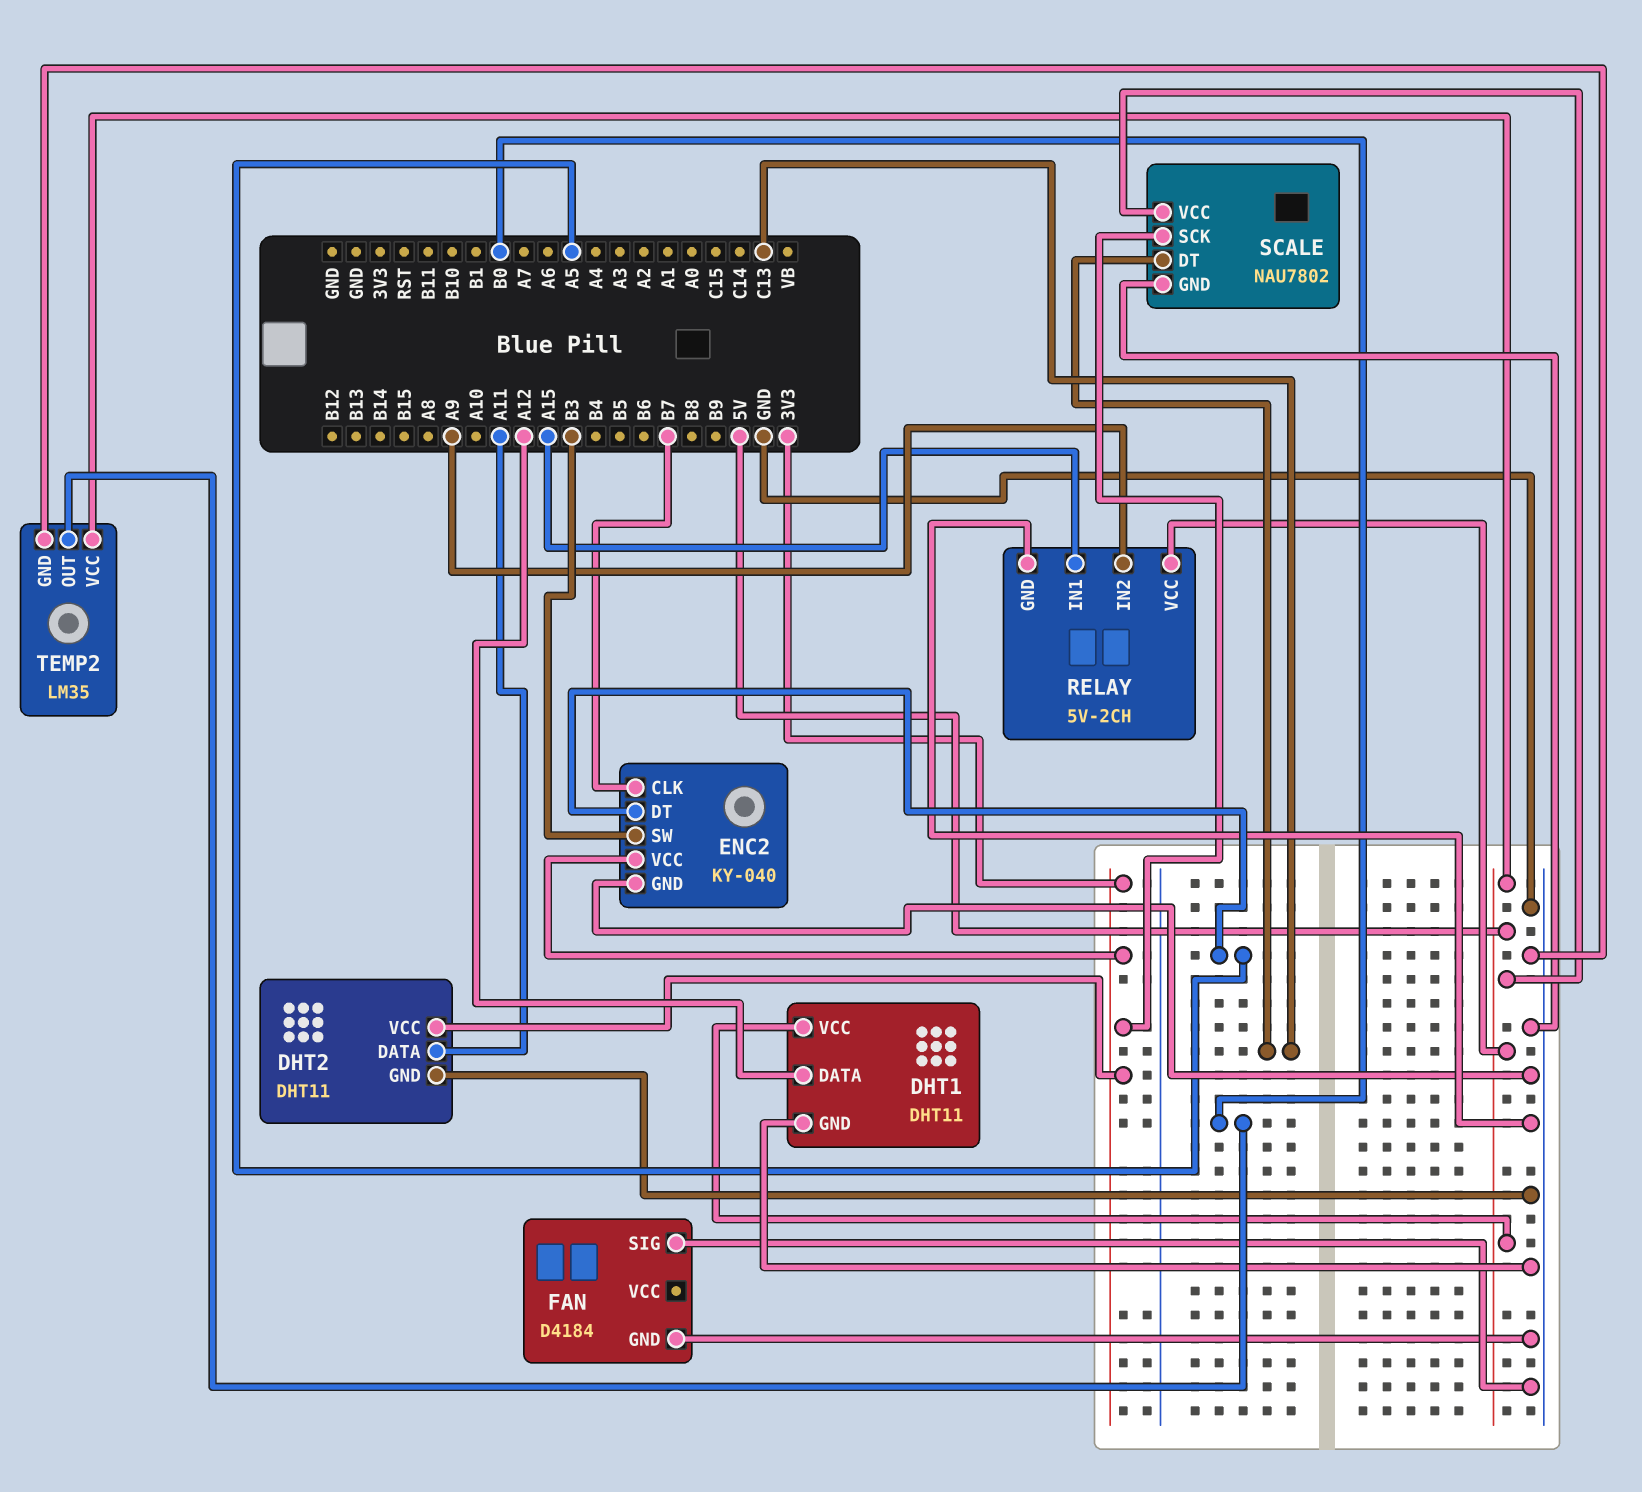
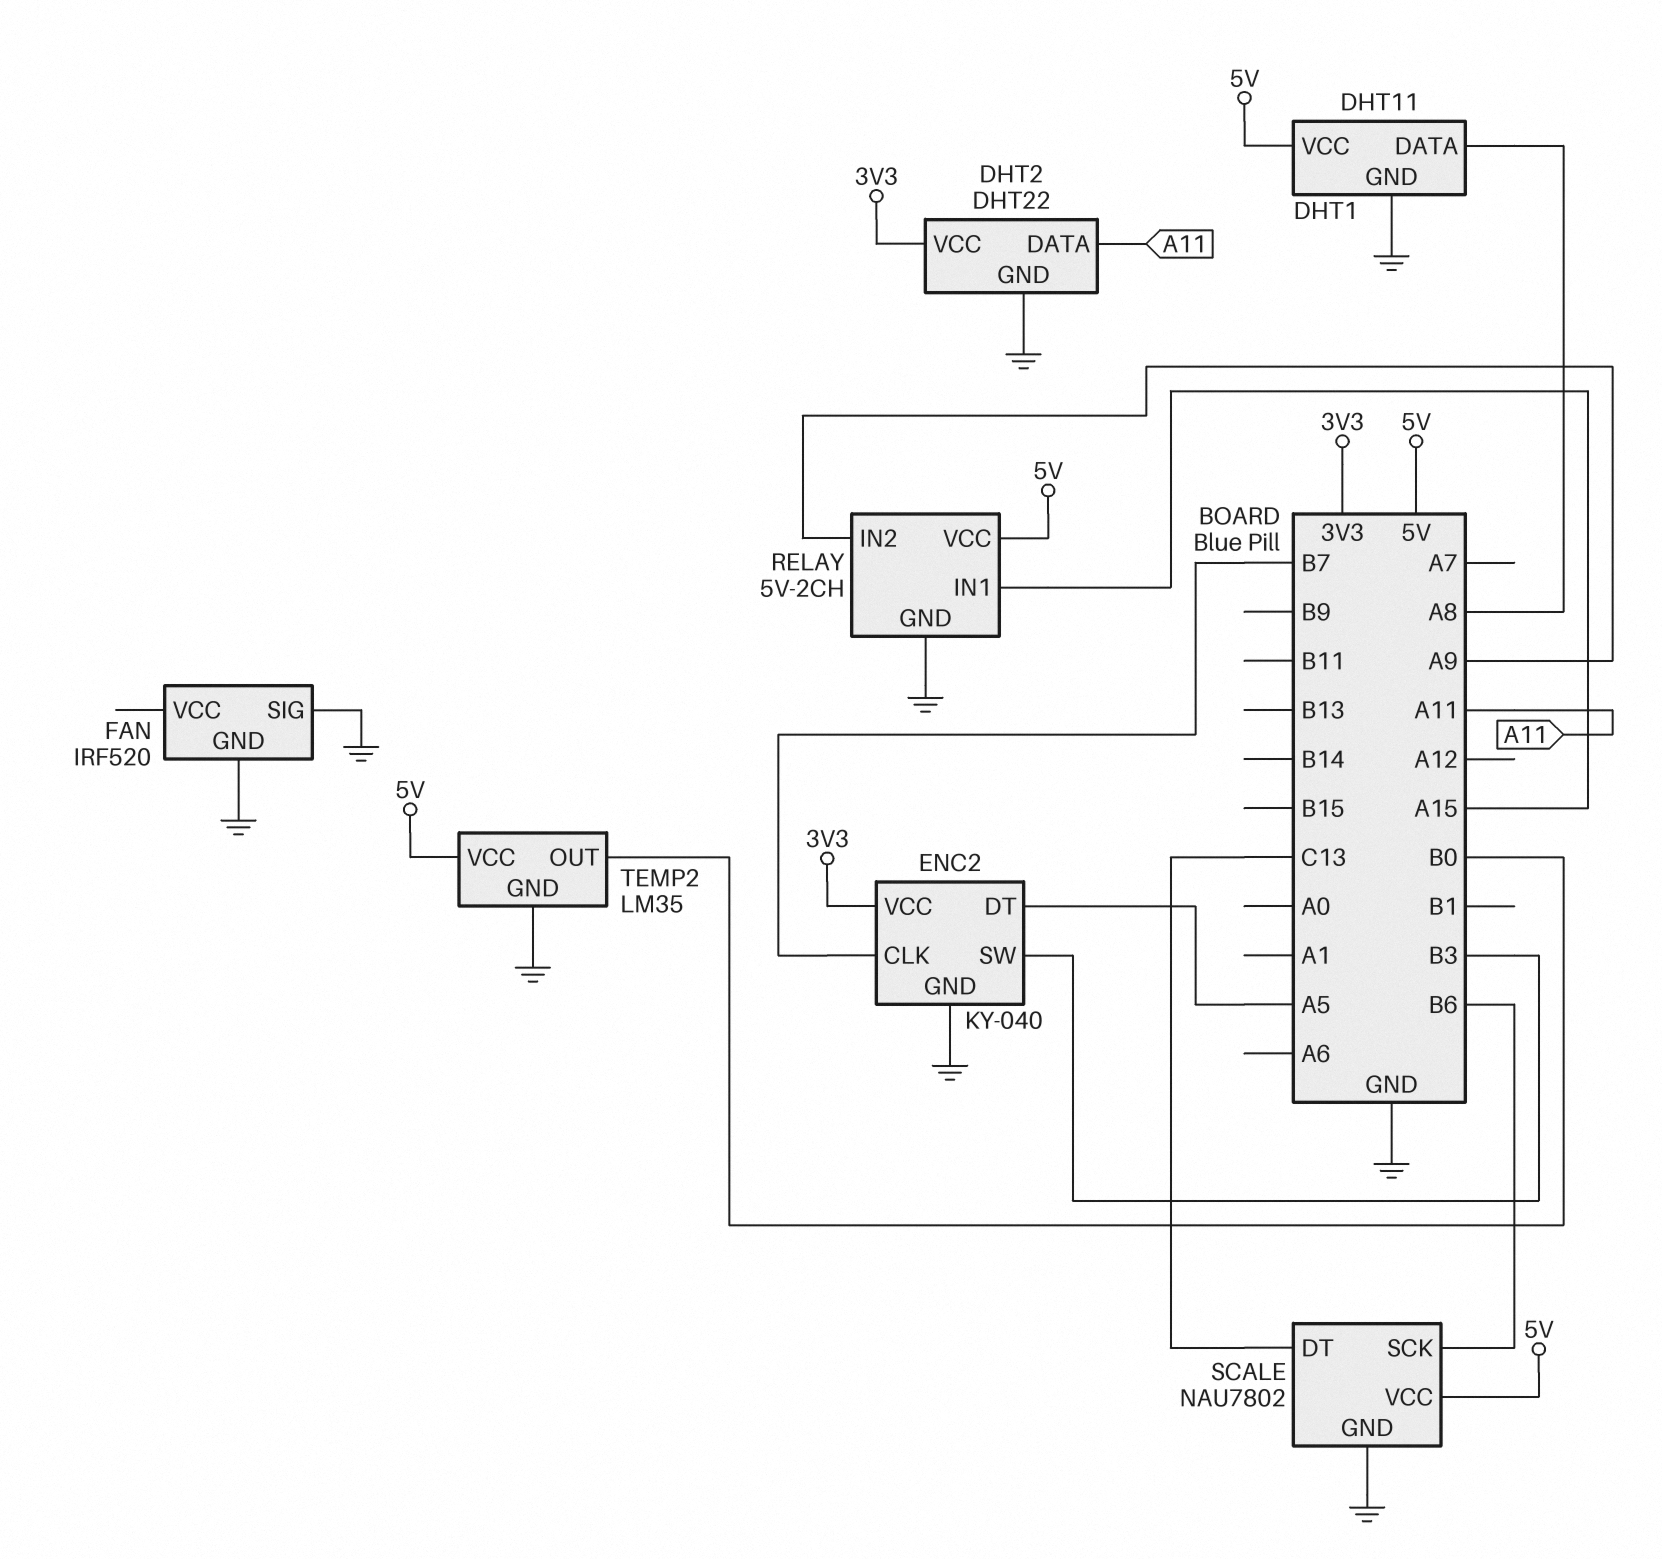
DHT1 pin DATA: A12 -> A8
DHT2: DHT11 -> DHT22
FAN: D4184 -> IRF520
SCALE pin SCK: 3V3 -> B6

